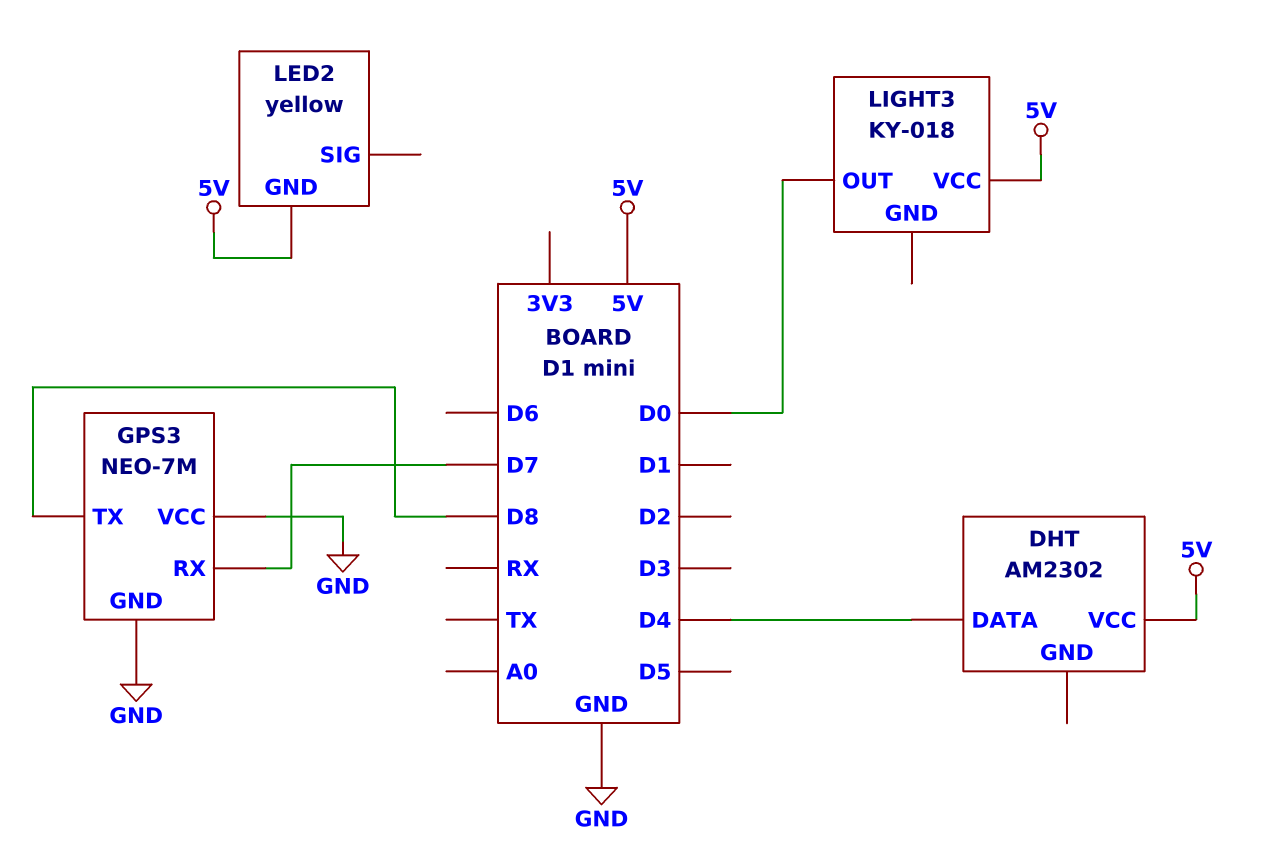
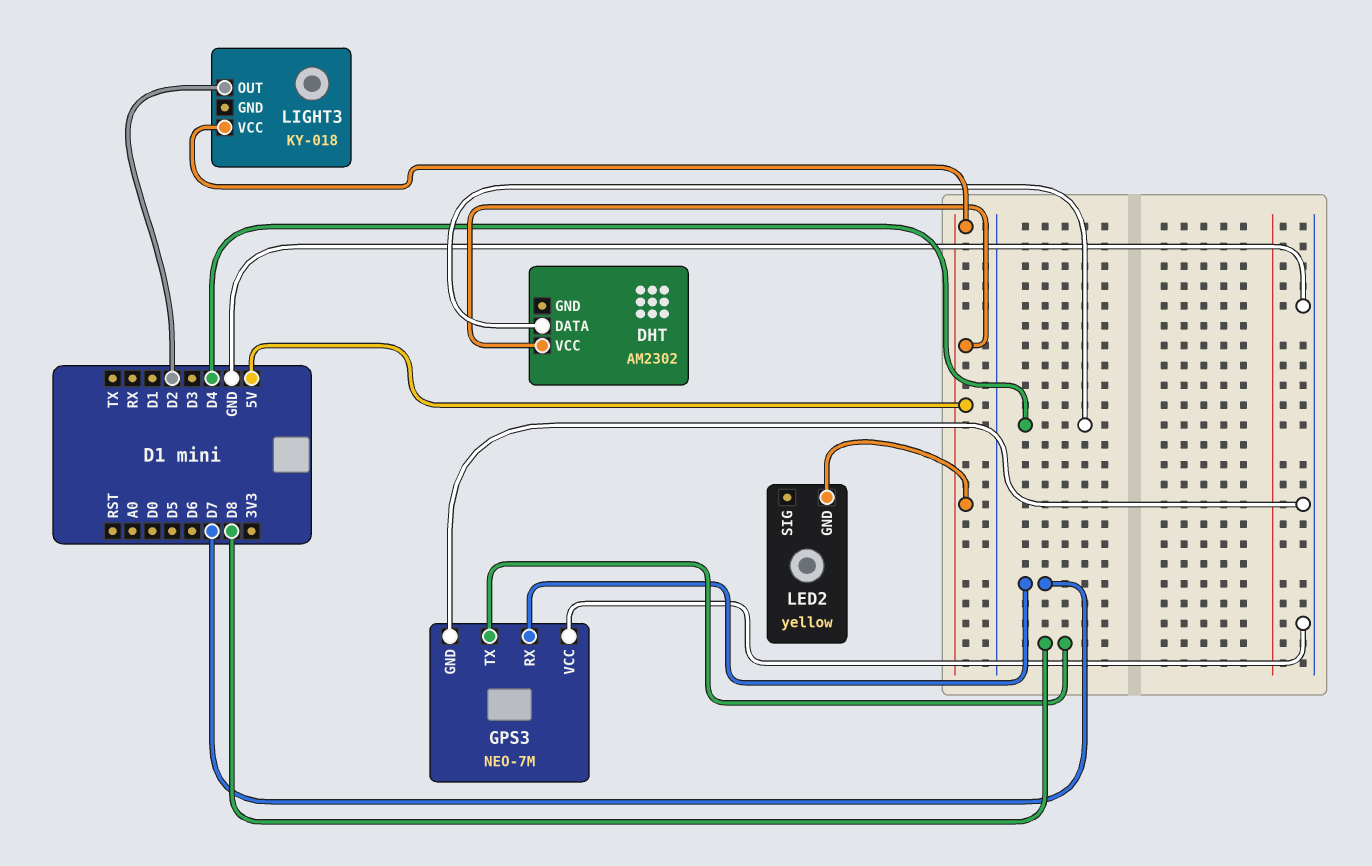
LIGHT3 pin OUT: D0 -> D2

